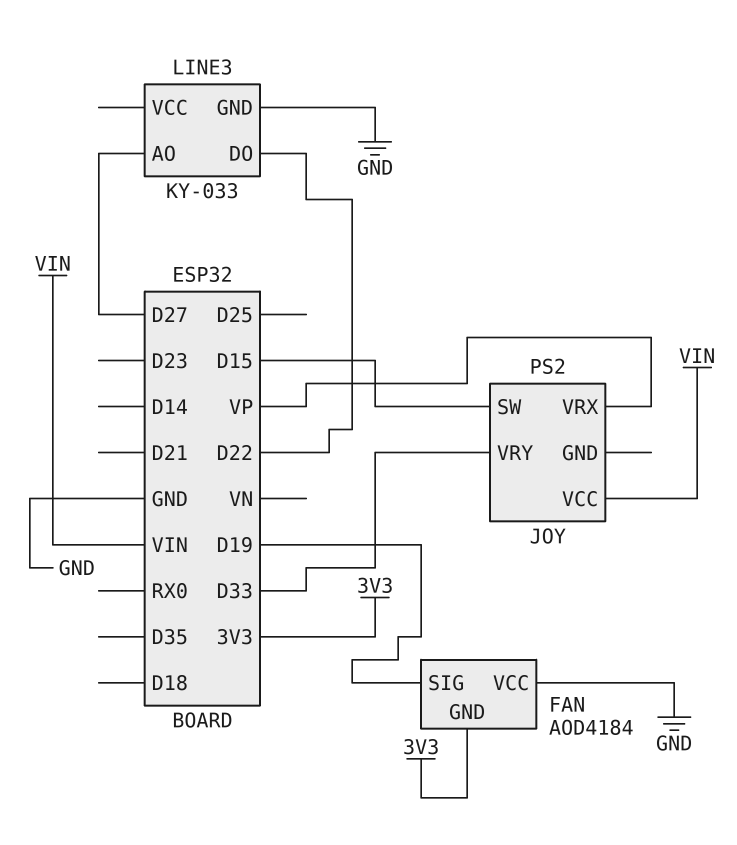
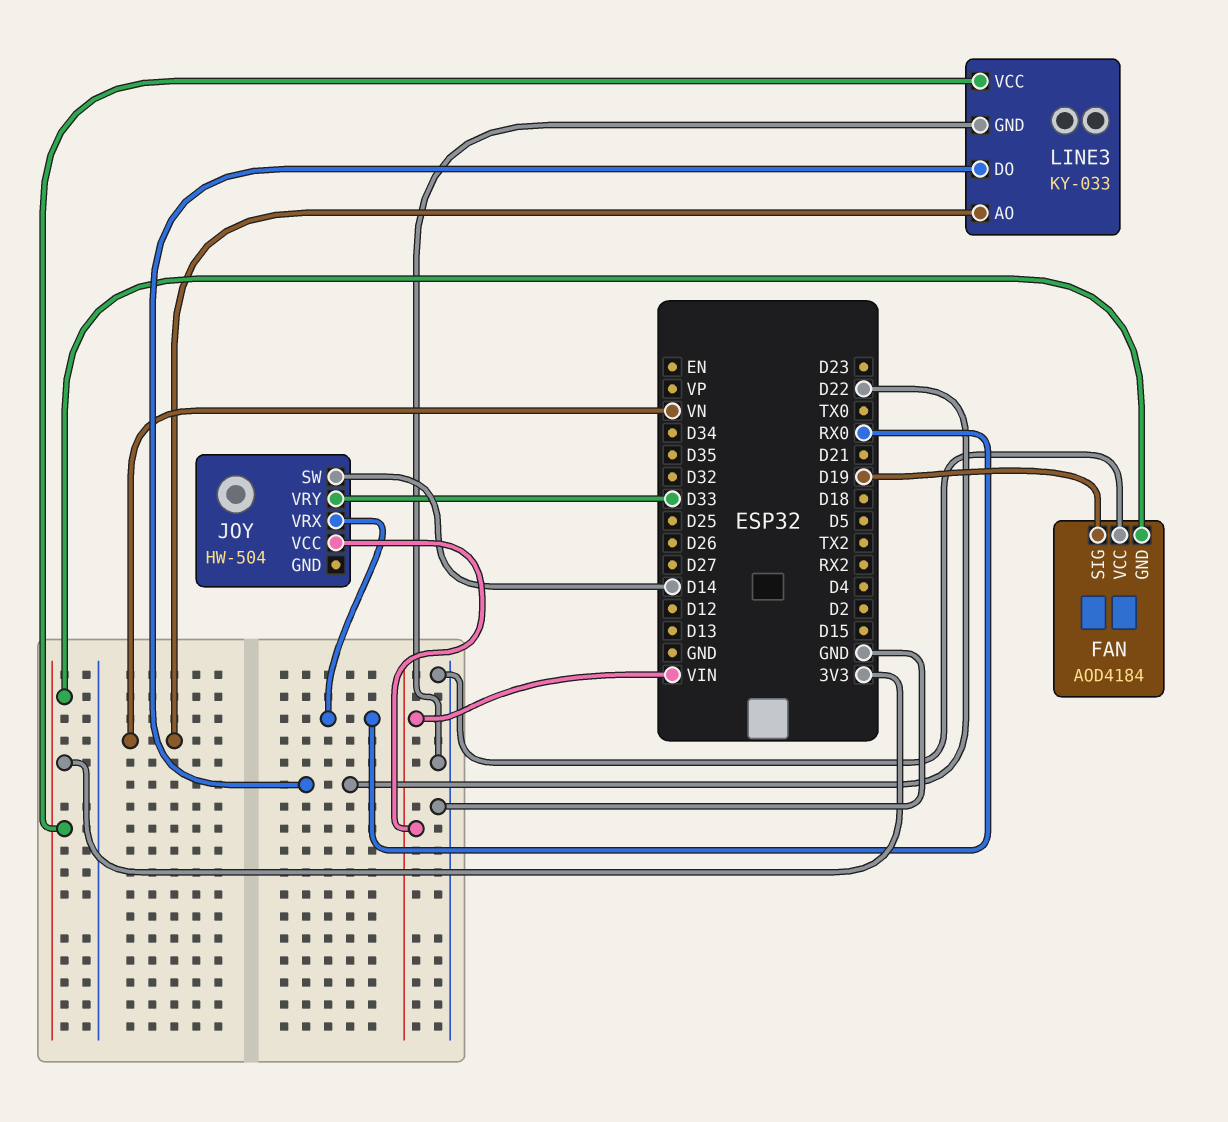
JOY: PS2 -> HW-504
JOY pin SW: D15 -> D14
JOY pin VRX: VP -> RX0
LINE3 pin AO: D27 -> VN
LINE3 pin VCC: none -> 3V3

